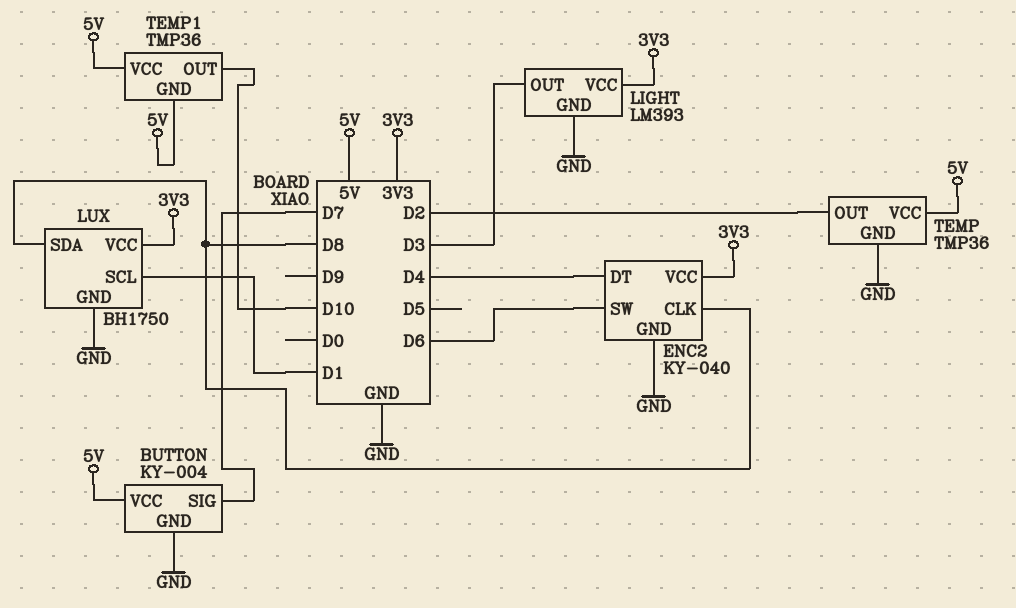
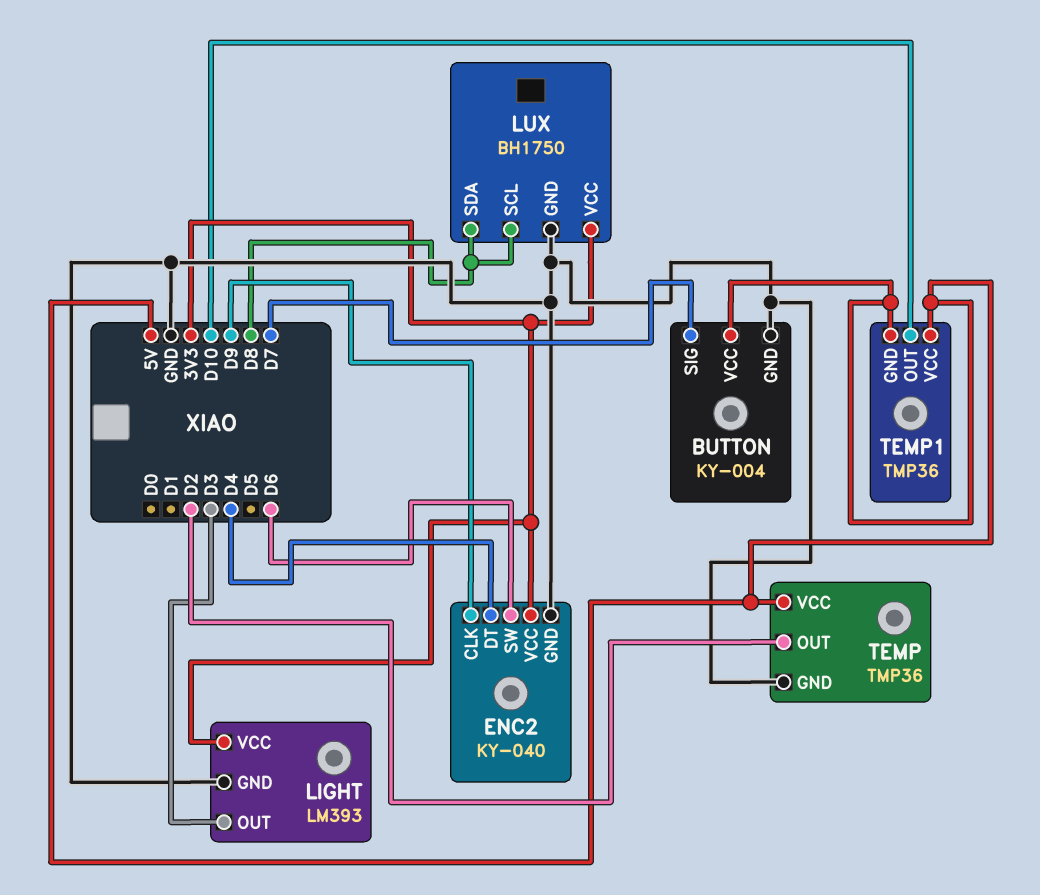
ENC2 pin CLK: D8 -> D9
LUX pin SCL: D1 -> D8

